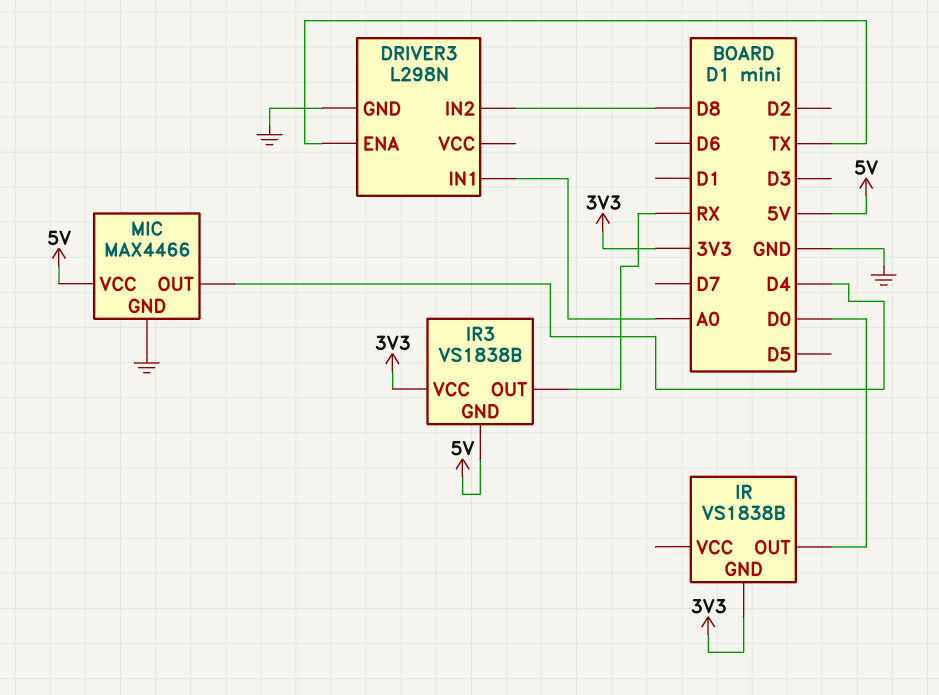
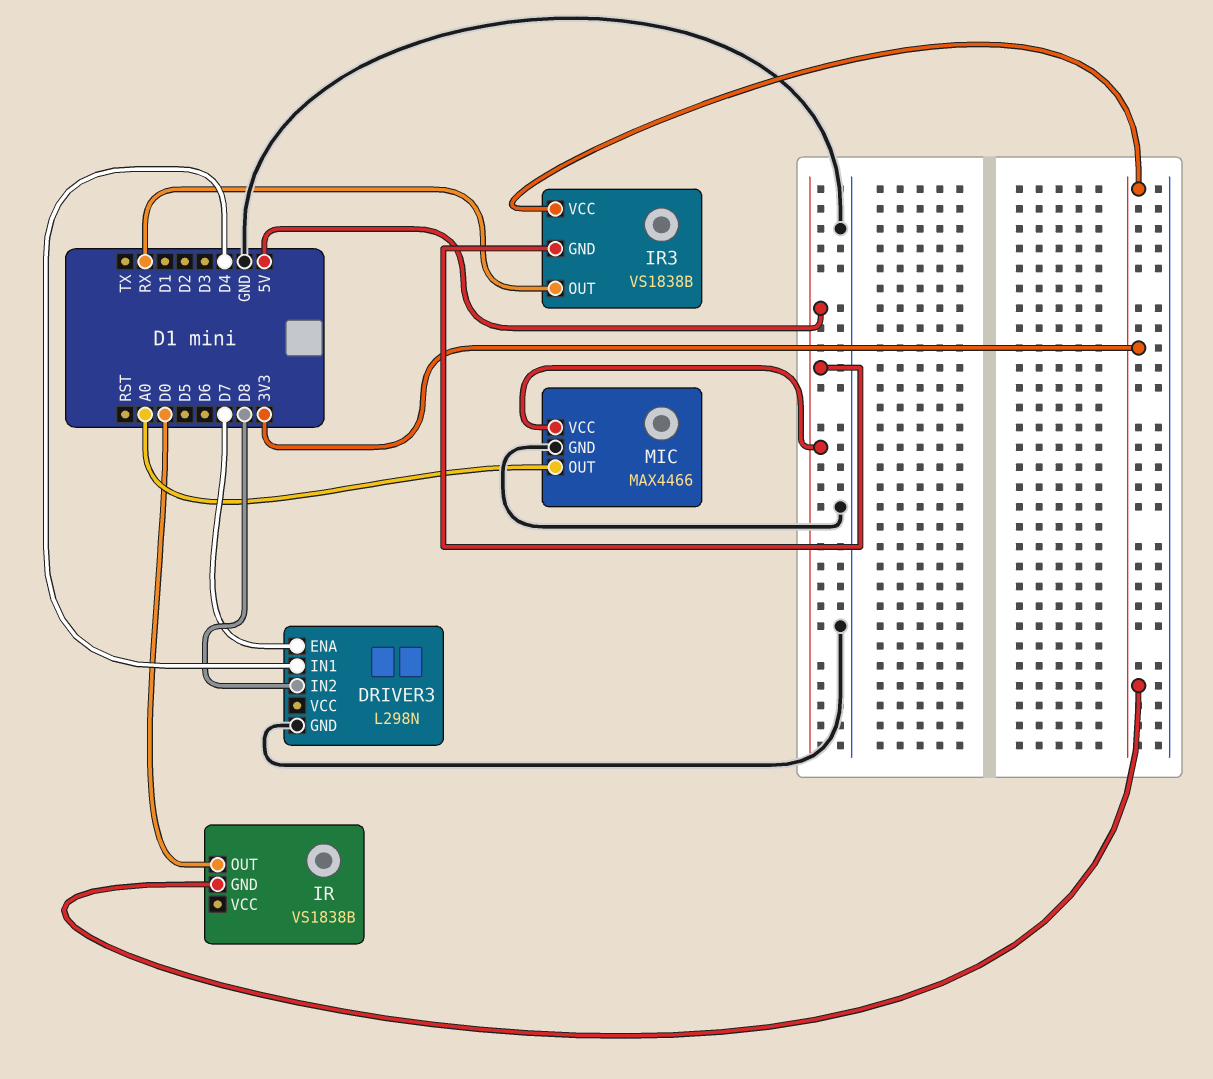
DRIVER3 pin ENA: TX -> D7
DRIVER3 pin IN1: A0 -> D4
MIC pin OUT: D4 -> A0

